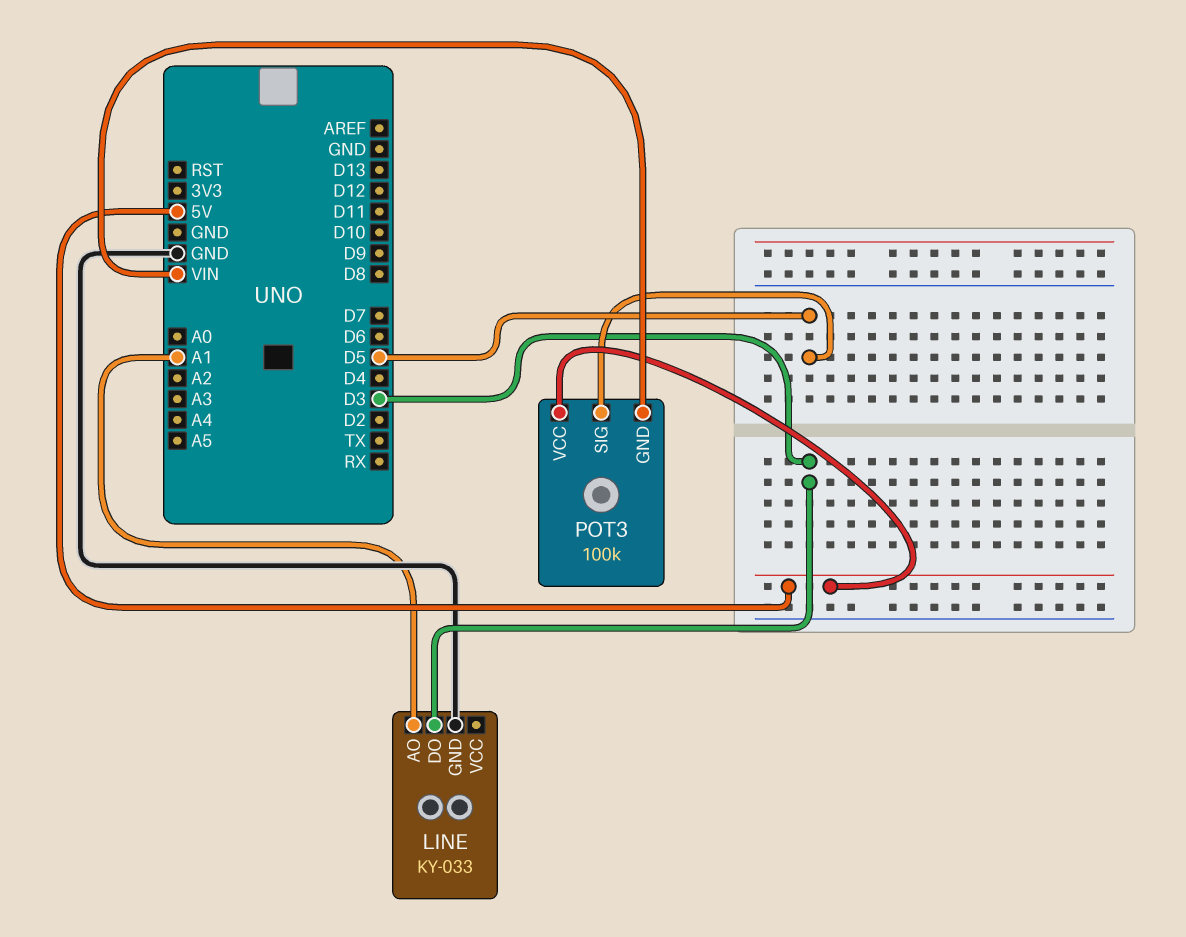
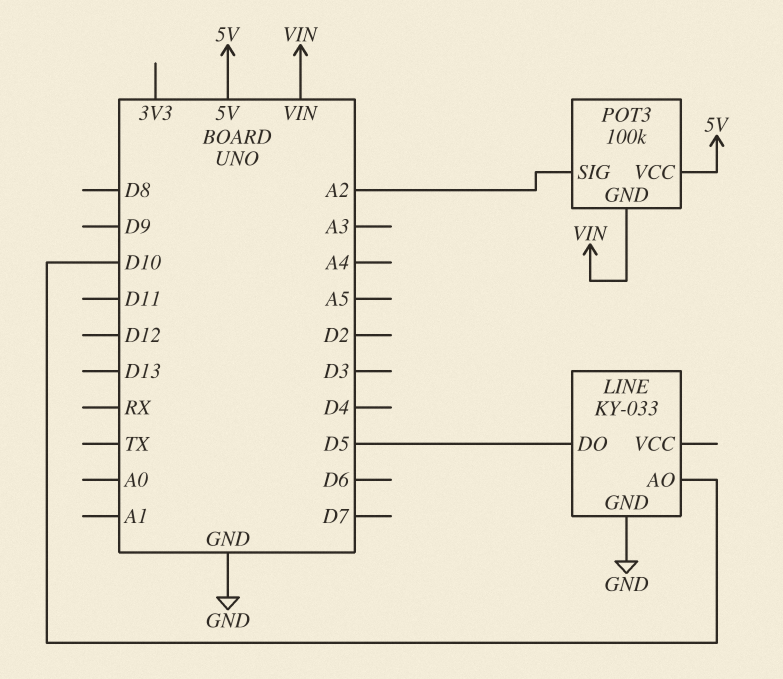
LINE pin AO: A1 -> D10
LINE pin DO: D3 -> D5
POT3 pin SIG: D5 -> A2

